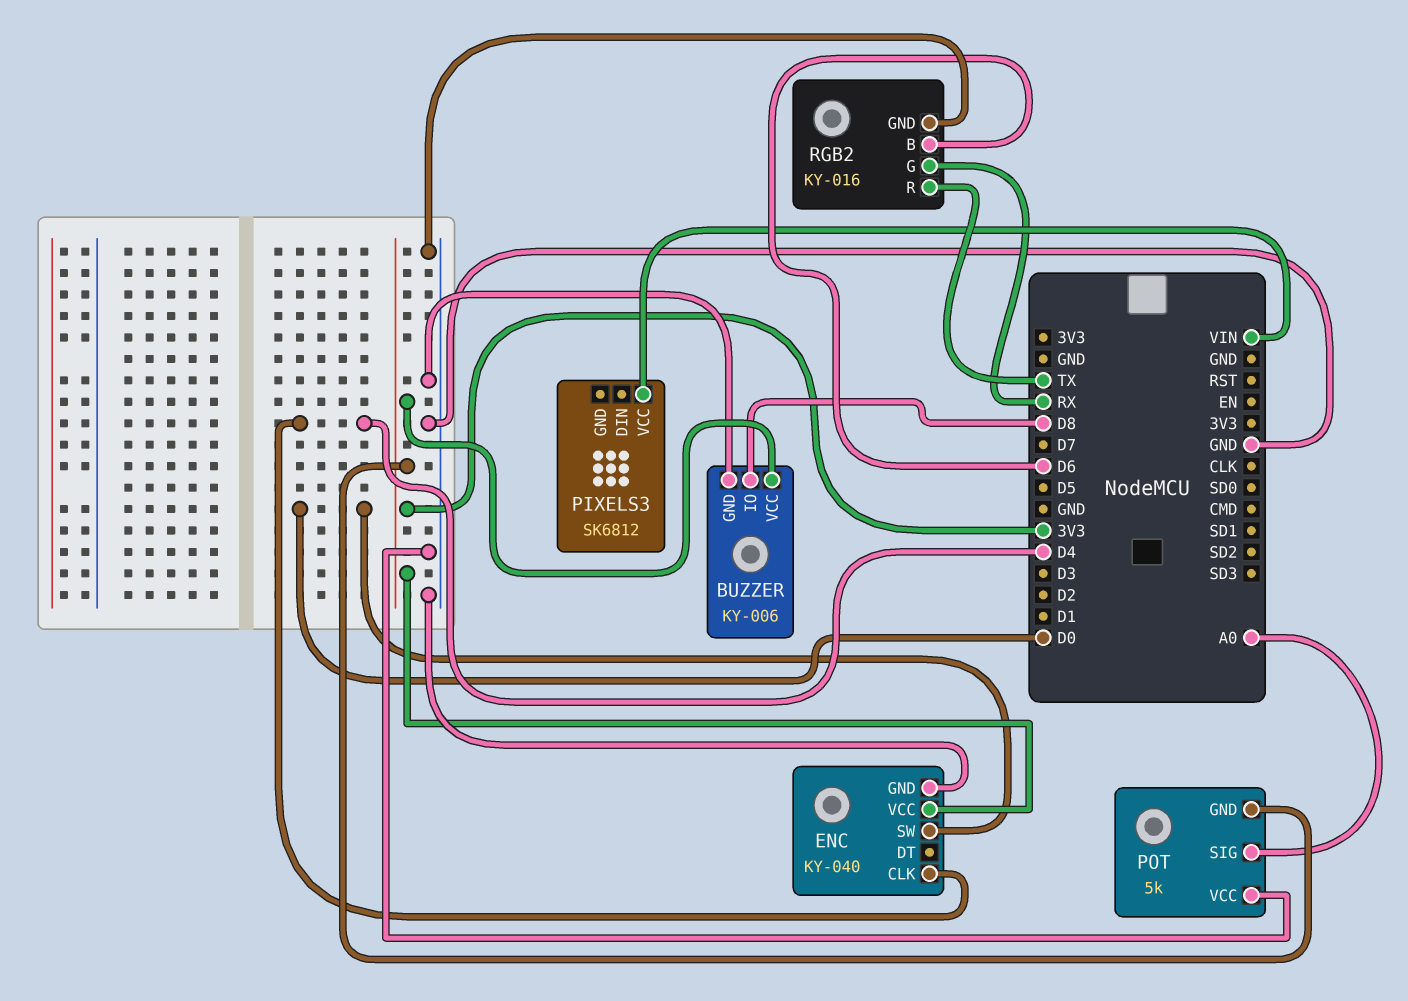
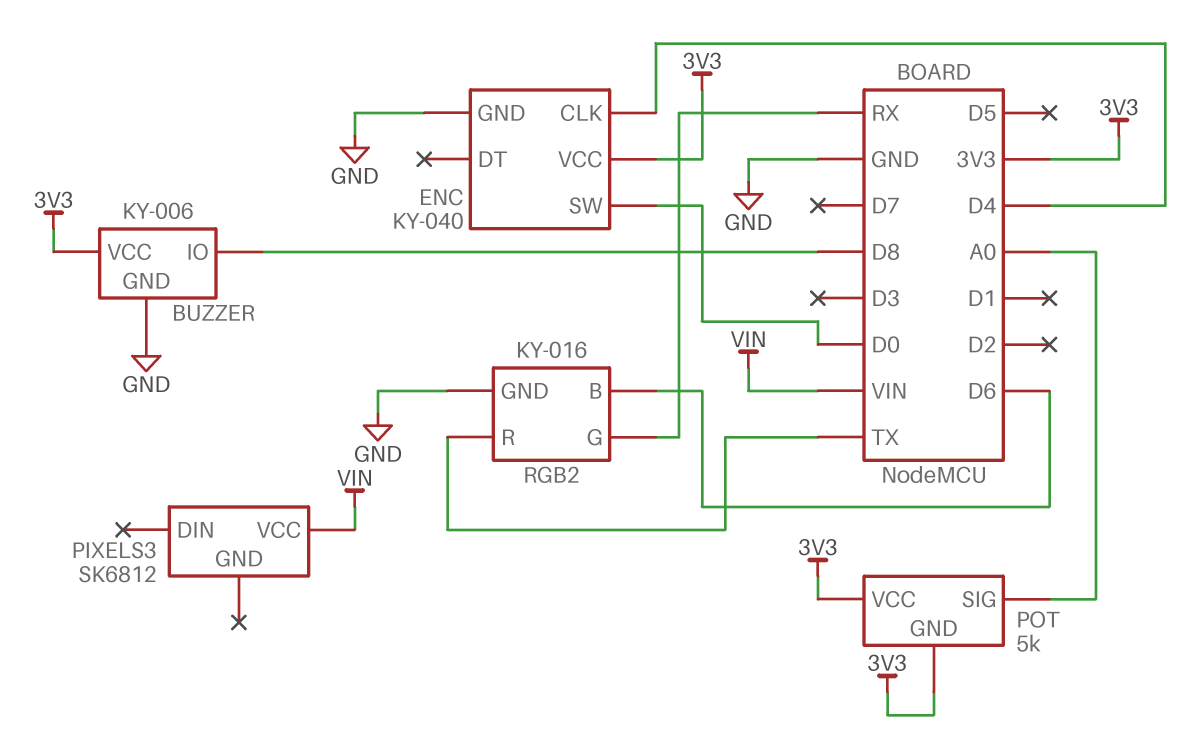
POT pin VCC: GND -> 3V3

